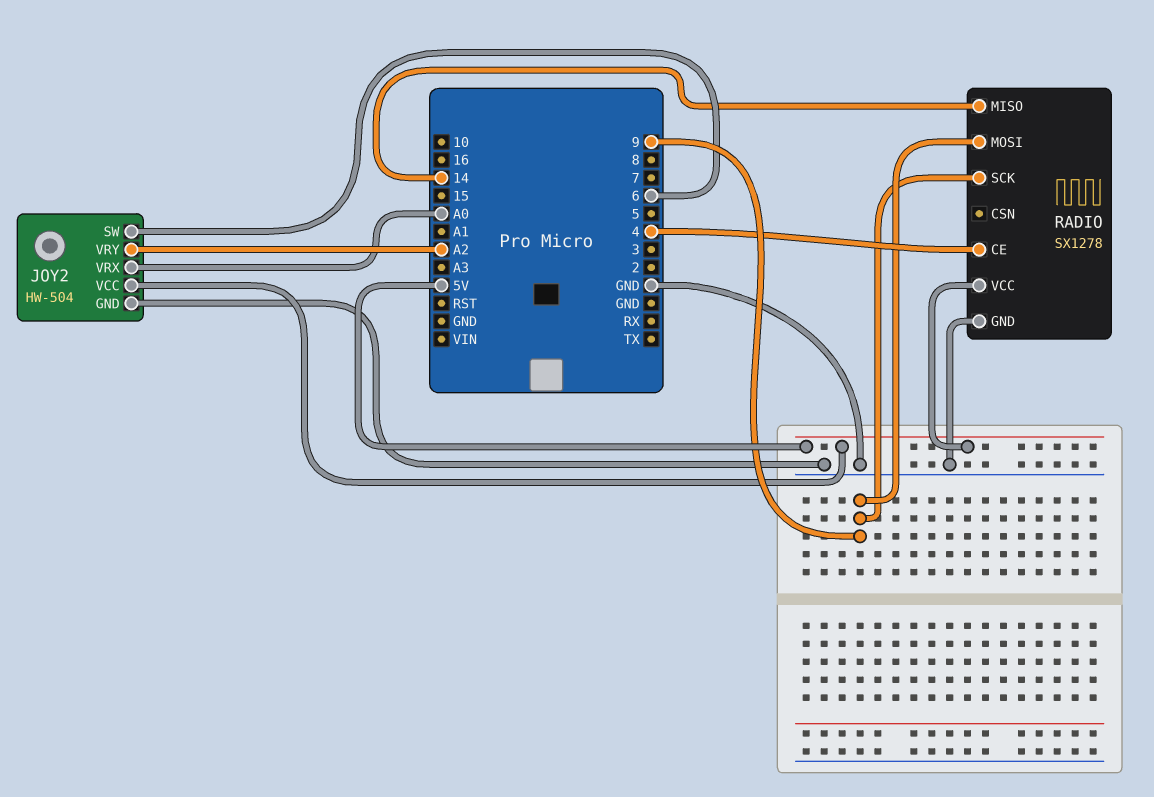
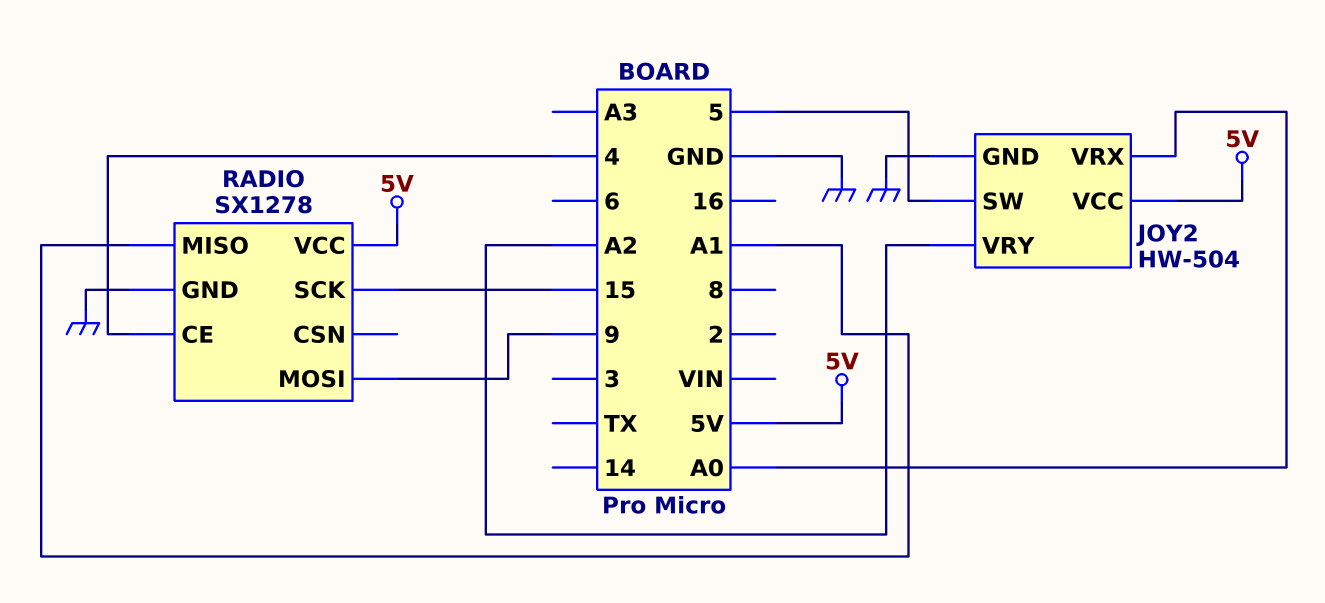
JOY2 pin SW: 6 -> 5
RADIO pin MISO: 14 -> A1
RADIO pin SCK: 9 -> 15

